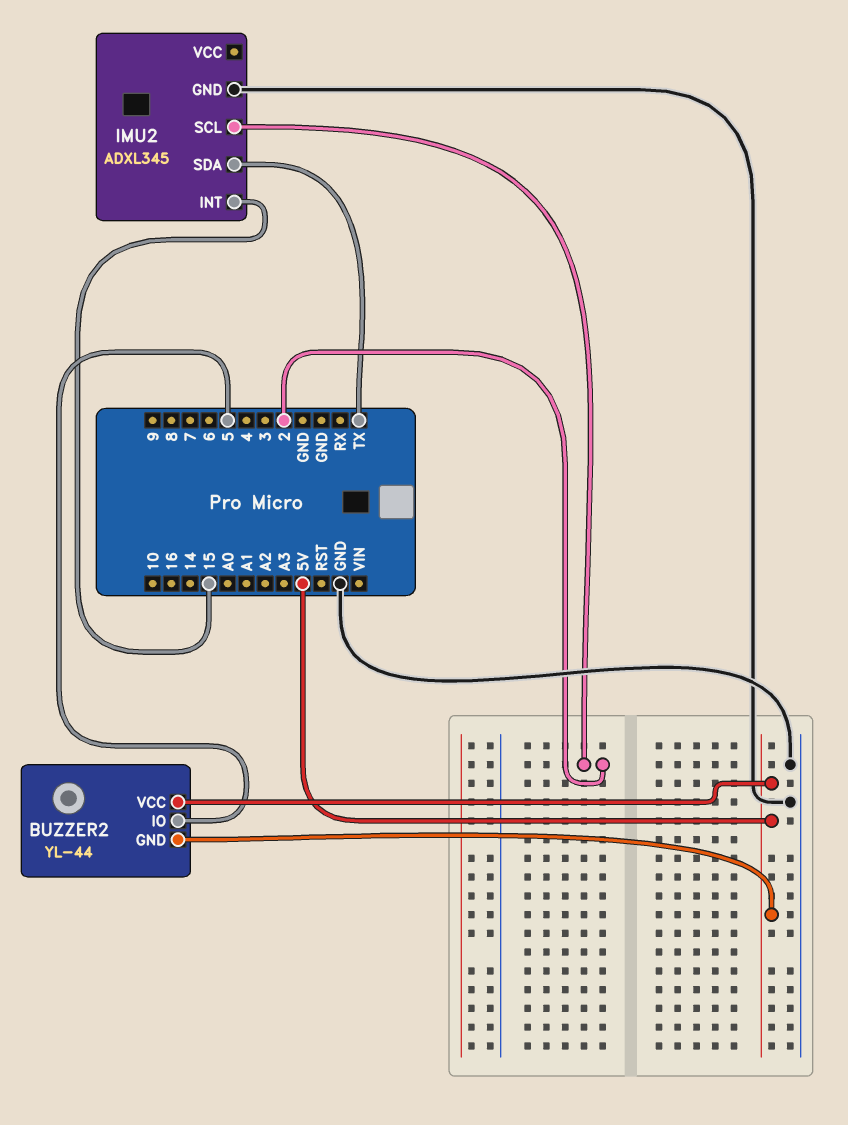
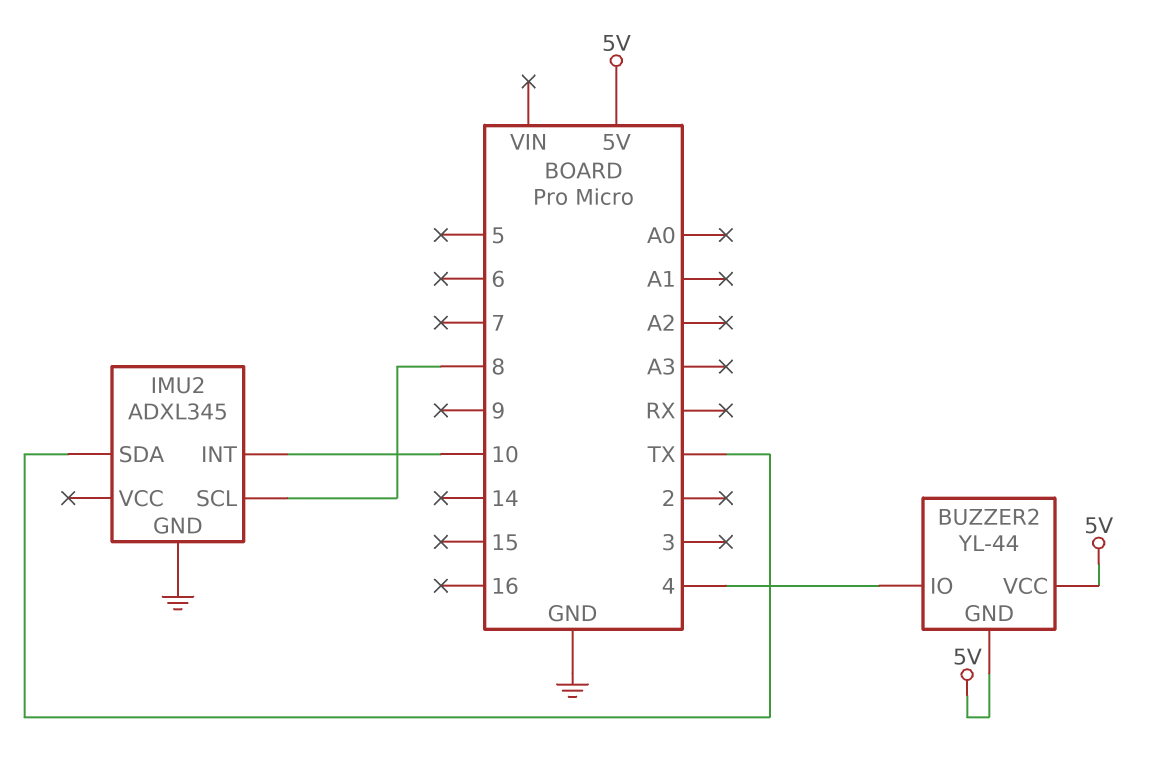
BUZZER2 pin IO: 5 -> 4
IMU2 pin INT: 15 -> 10
IMU2 pin SCL: 2 -> 8

